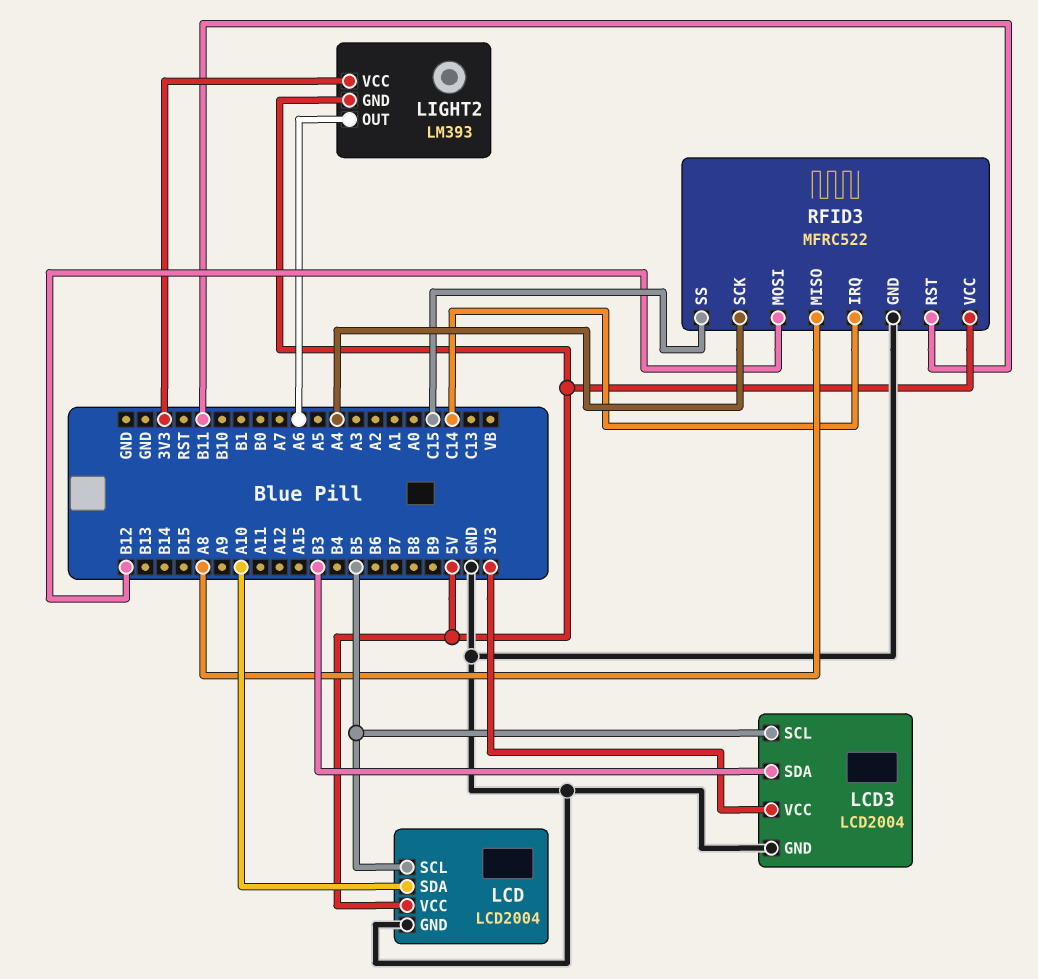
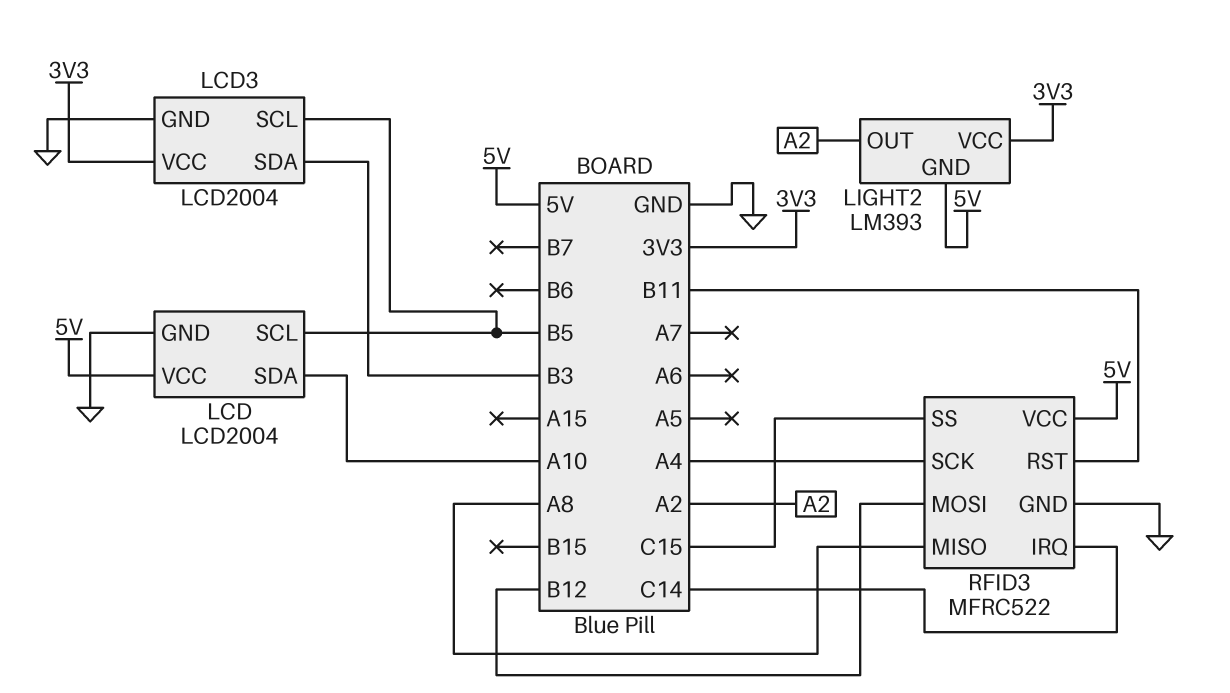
LIGHT2 pin OUT: A6 -> A2

